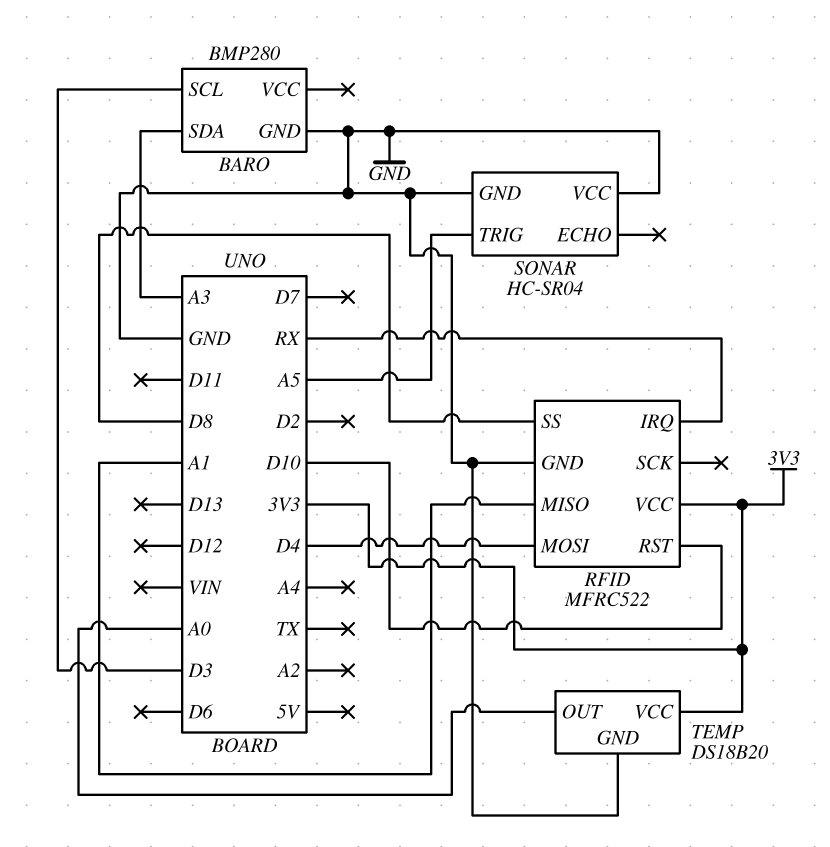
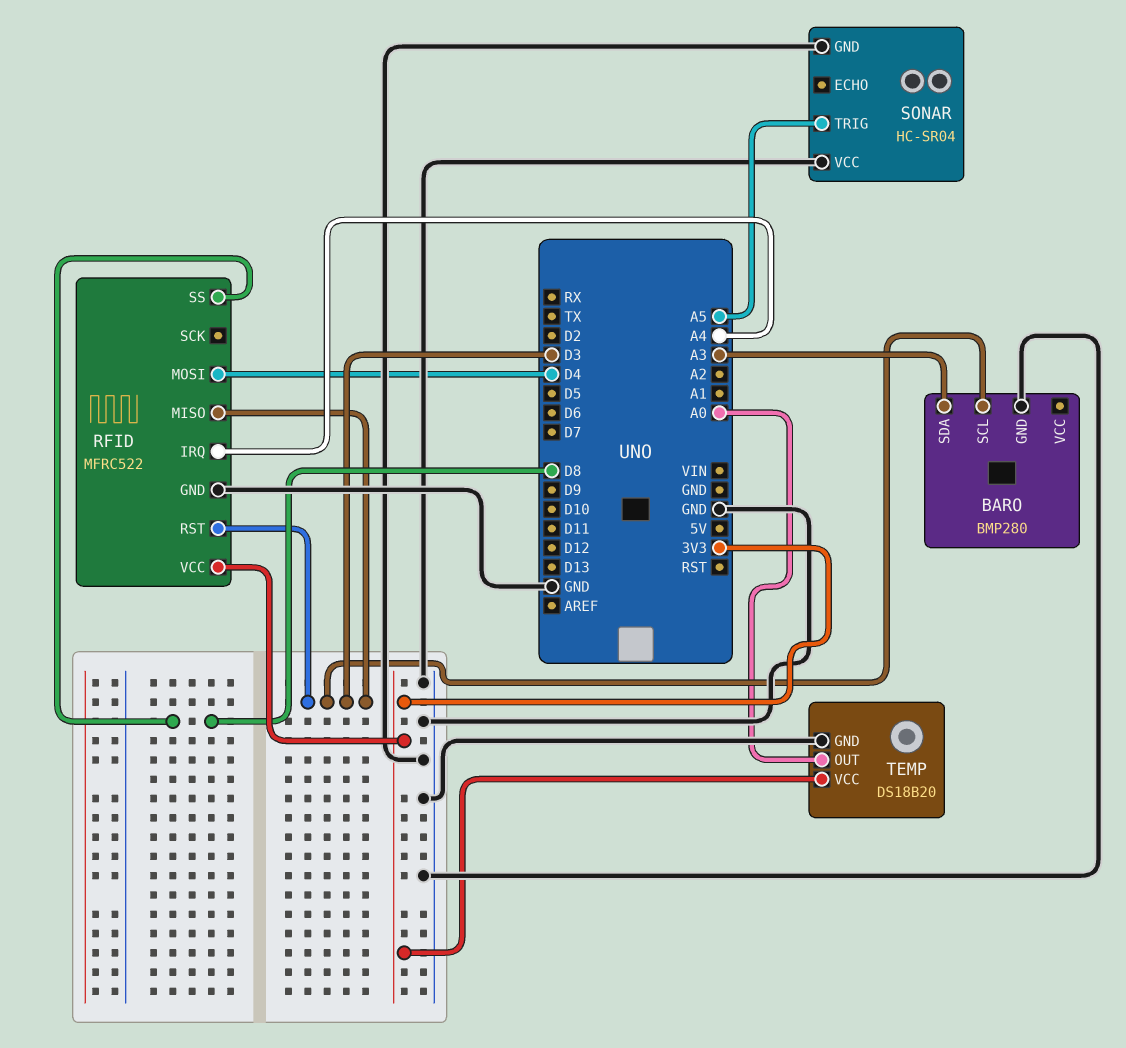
RFID pin IRQ: RX -> A4
RFID pin MISO: A1 -> D3
RFID pin RST: D10 -> D3

